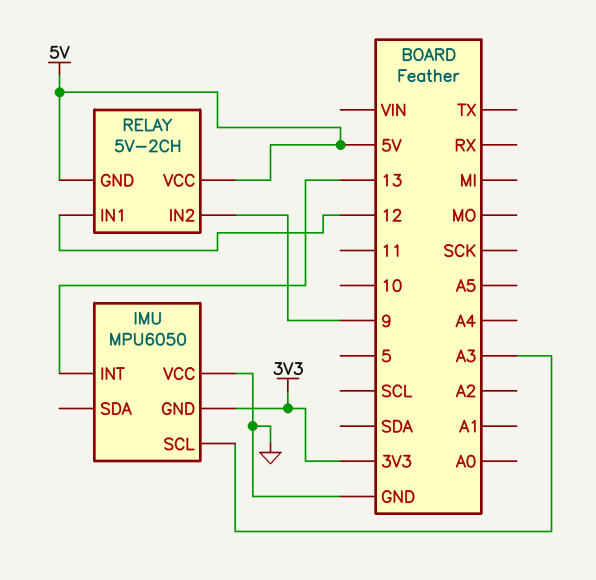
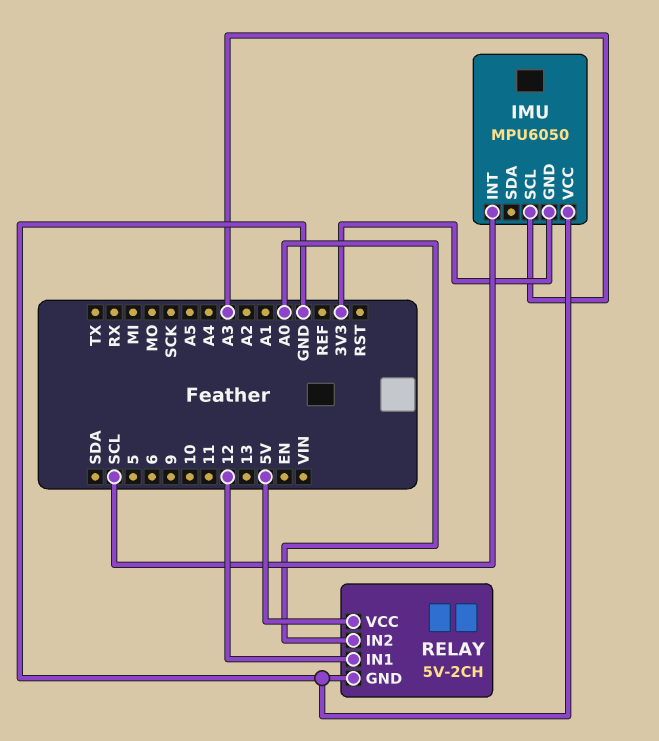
IMU pin INT: 13 -> SCL
RELAY pin GND: 5V -> GND
RELAY pin IN2: 9 -> A0

